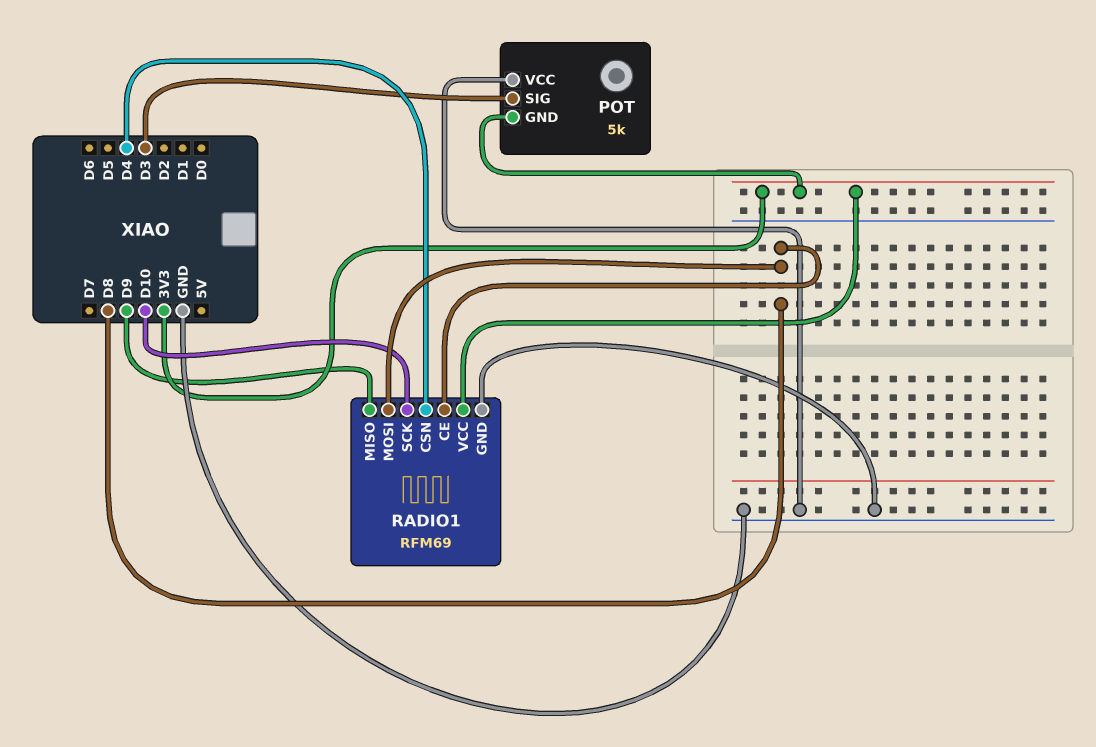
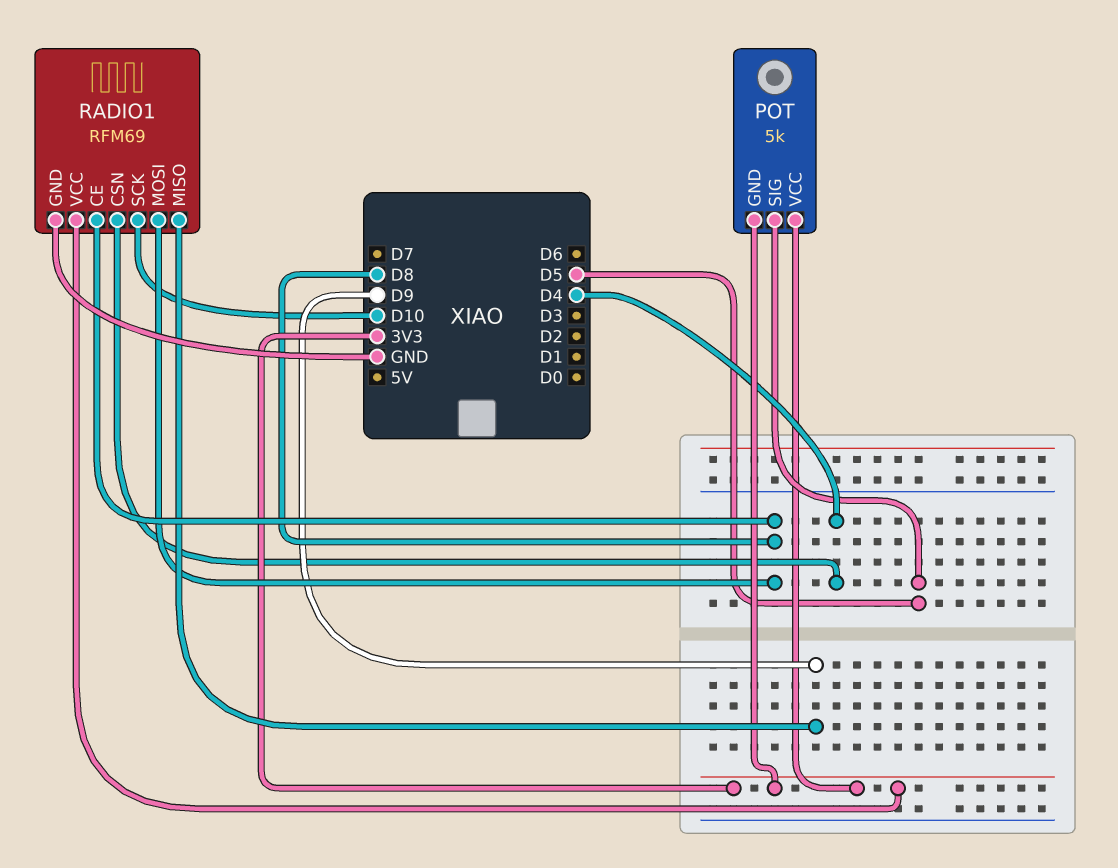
POT pin SIG: D3 -> D5
POT pin VCC: GND -> 3V3

